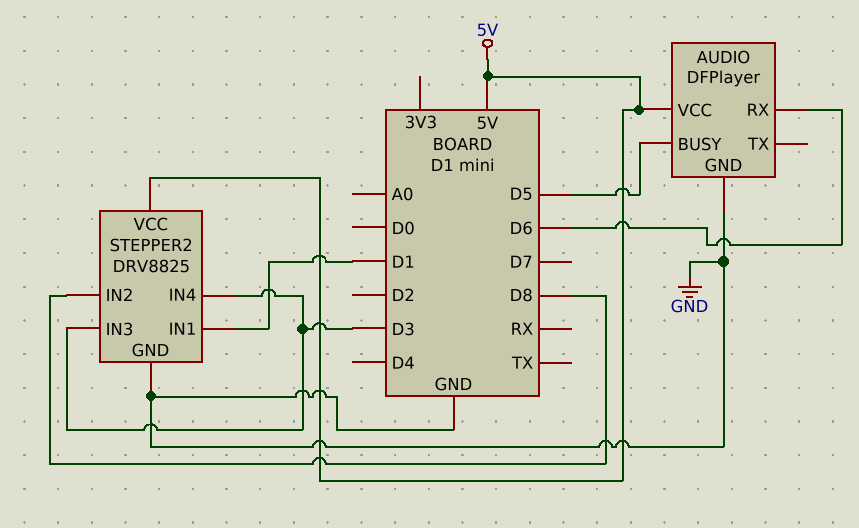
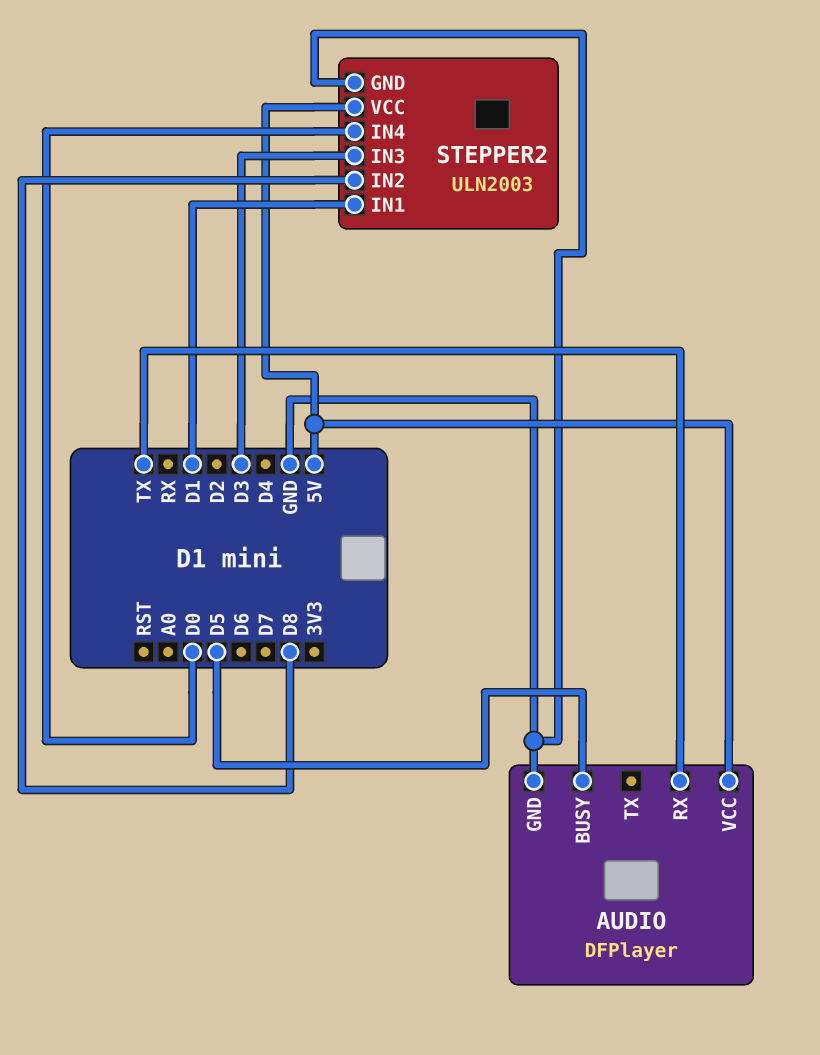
AUDIO pin RX: D6 -> TX
STEPPER2: DRV8825 -> ULN2003
STEPPER2 pin IN4: D3 -> D0

